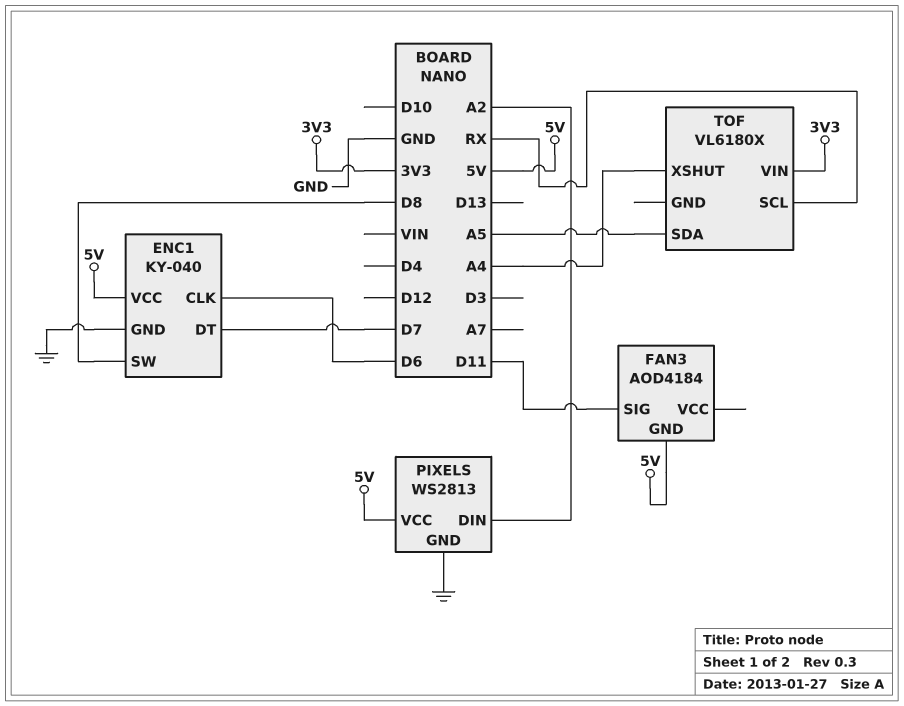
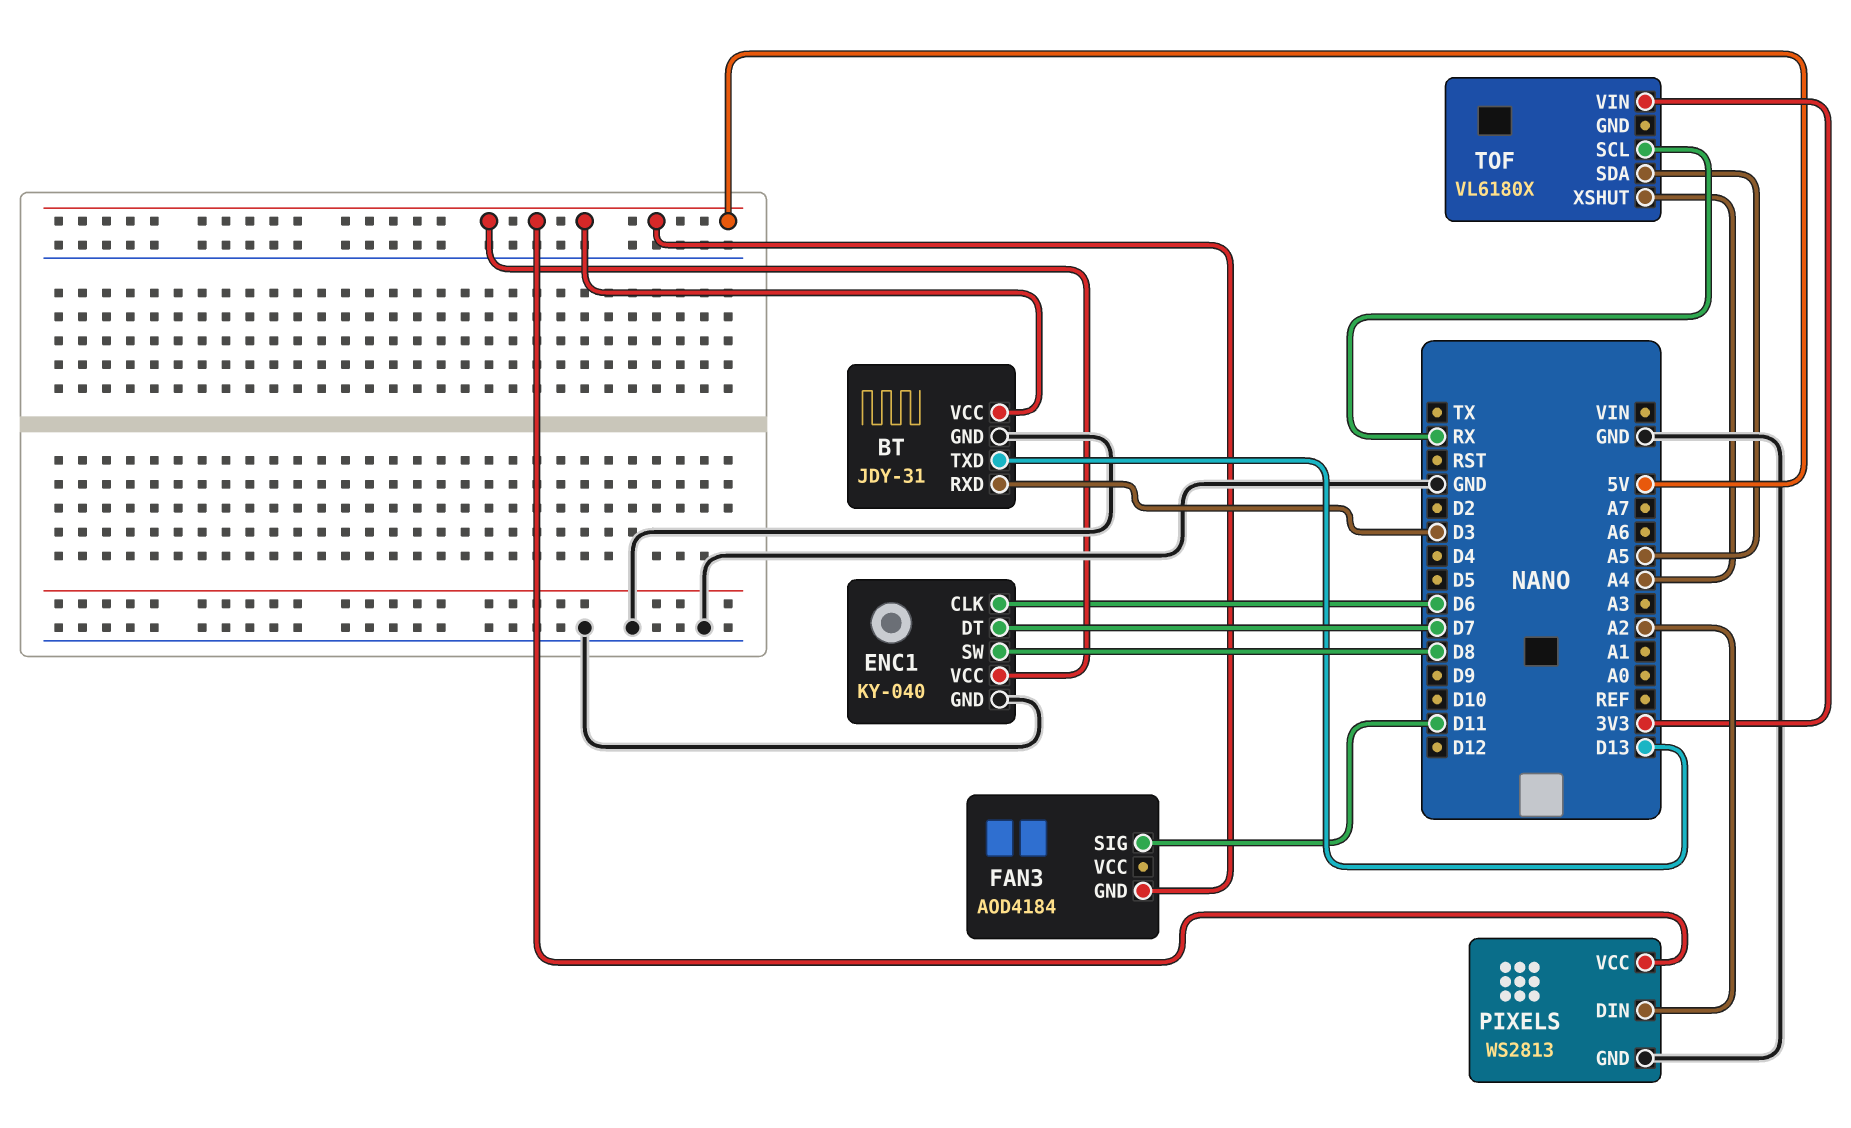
BT: none -> JDY-31
BT pin GND: none -> GND
BT pin RXD: none -> D3
BT pin TXD: none -> D13
BT pin VCC: none -> 5V

